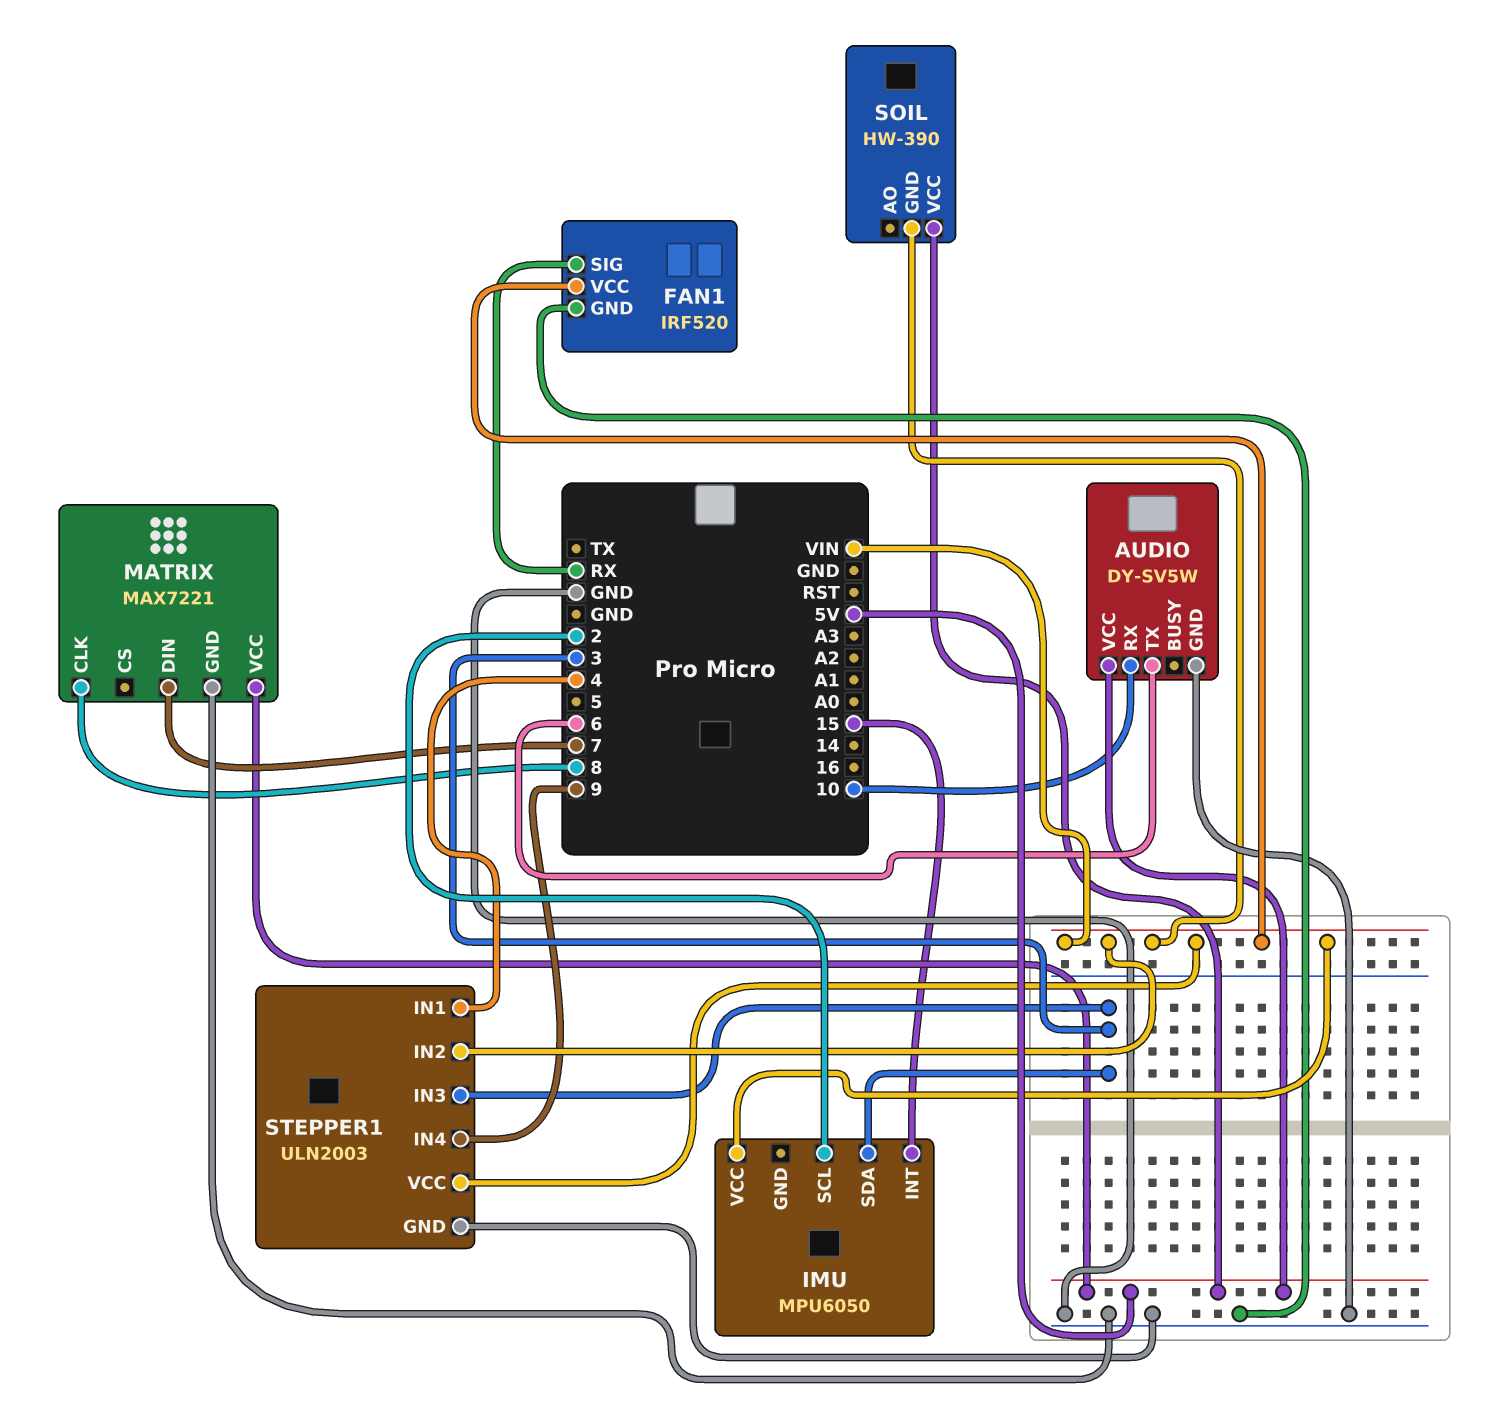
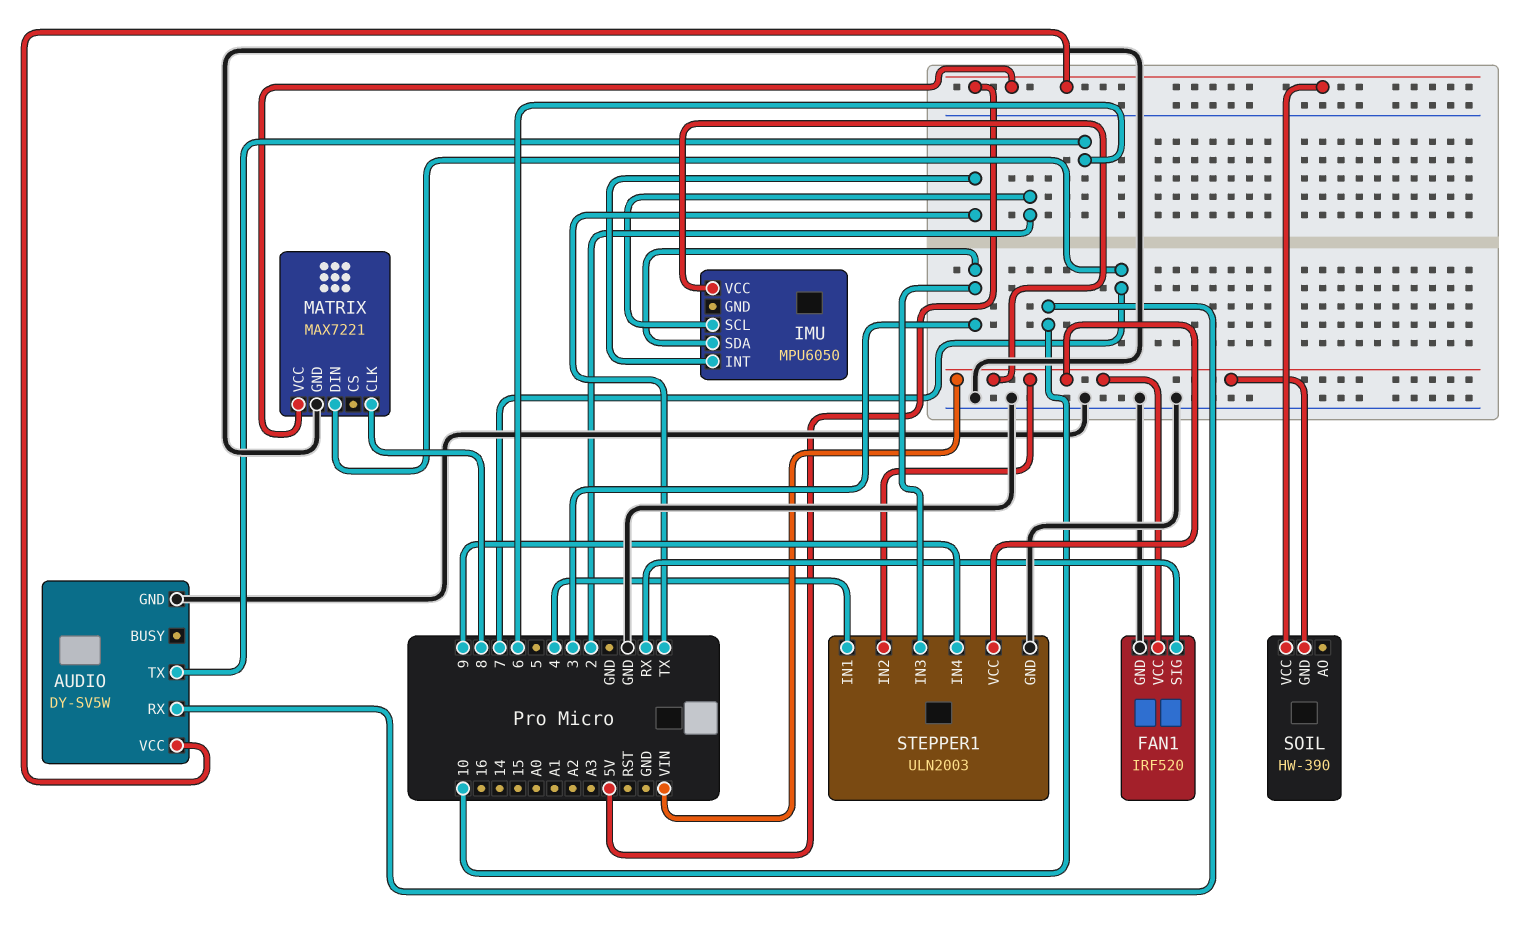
IMU pin INT: 15 -> TX

